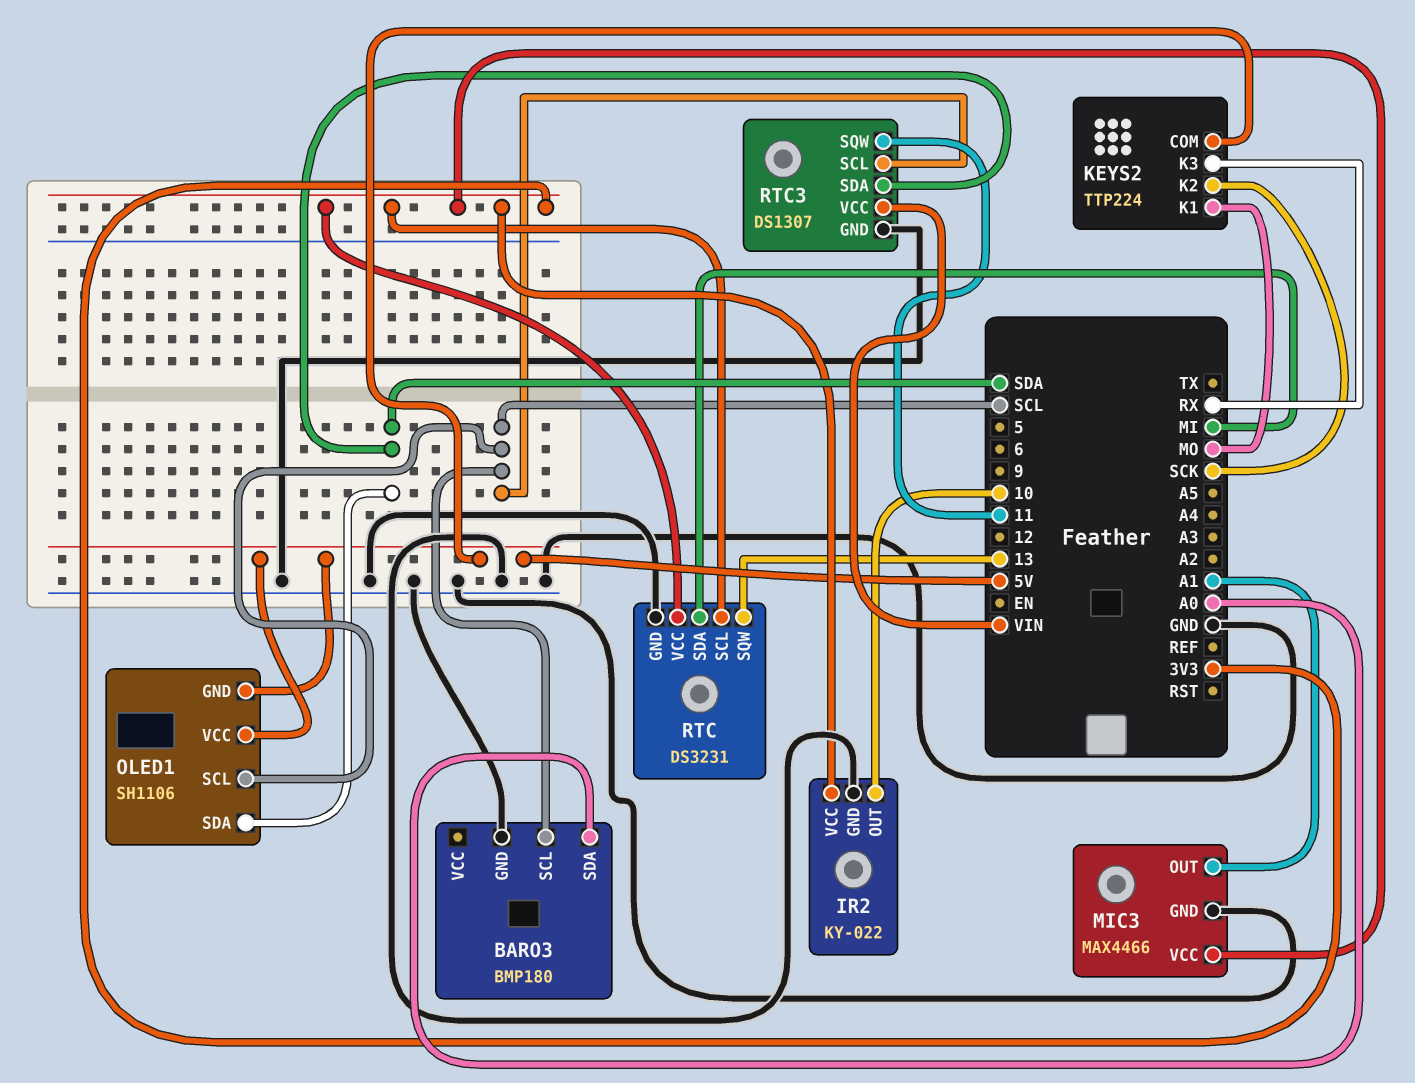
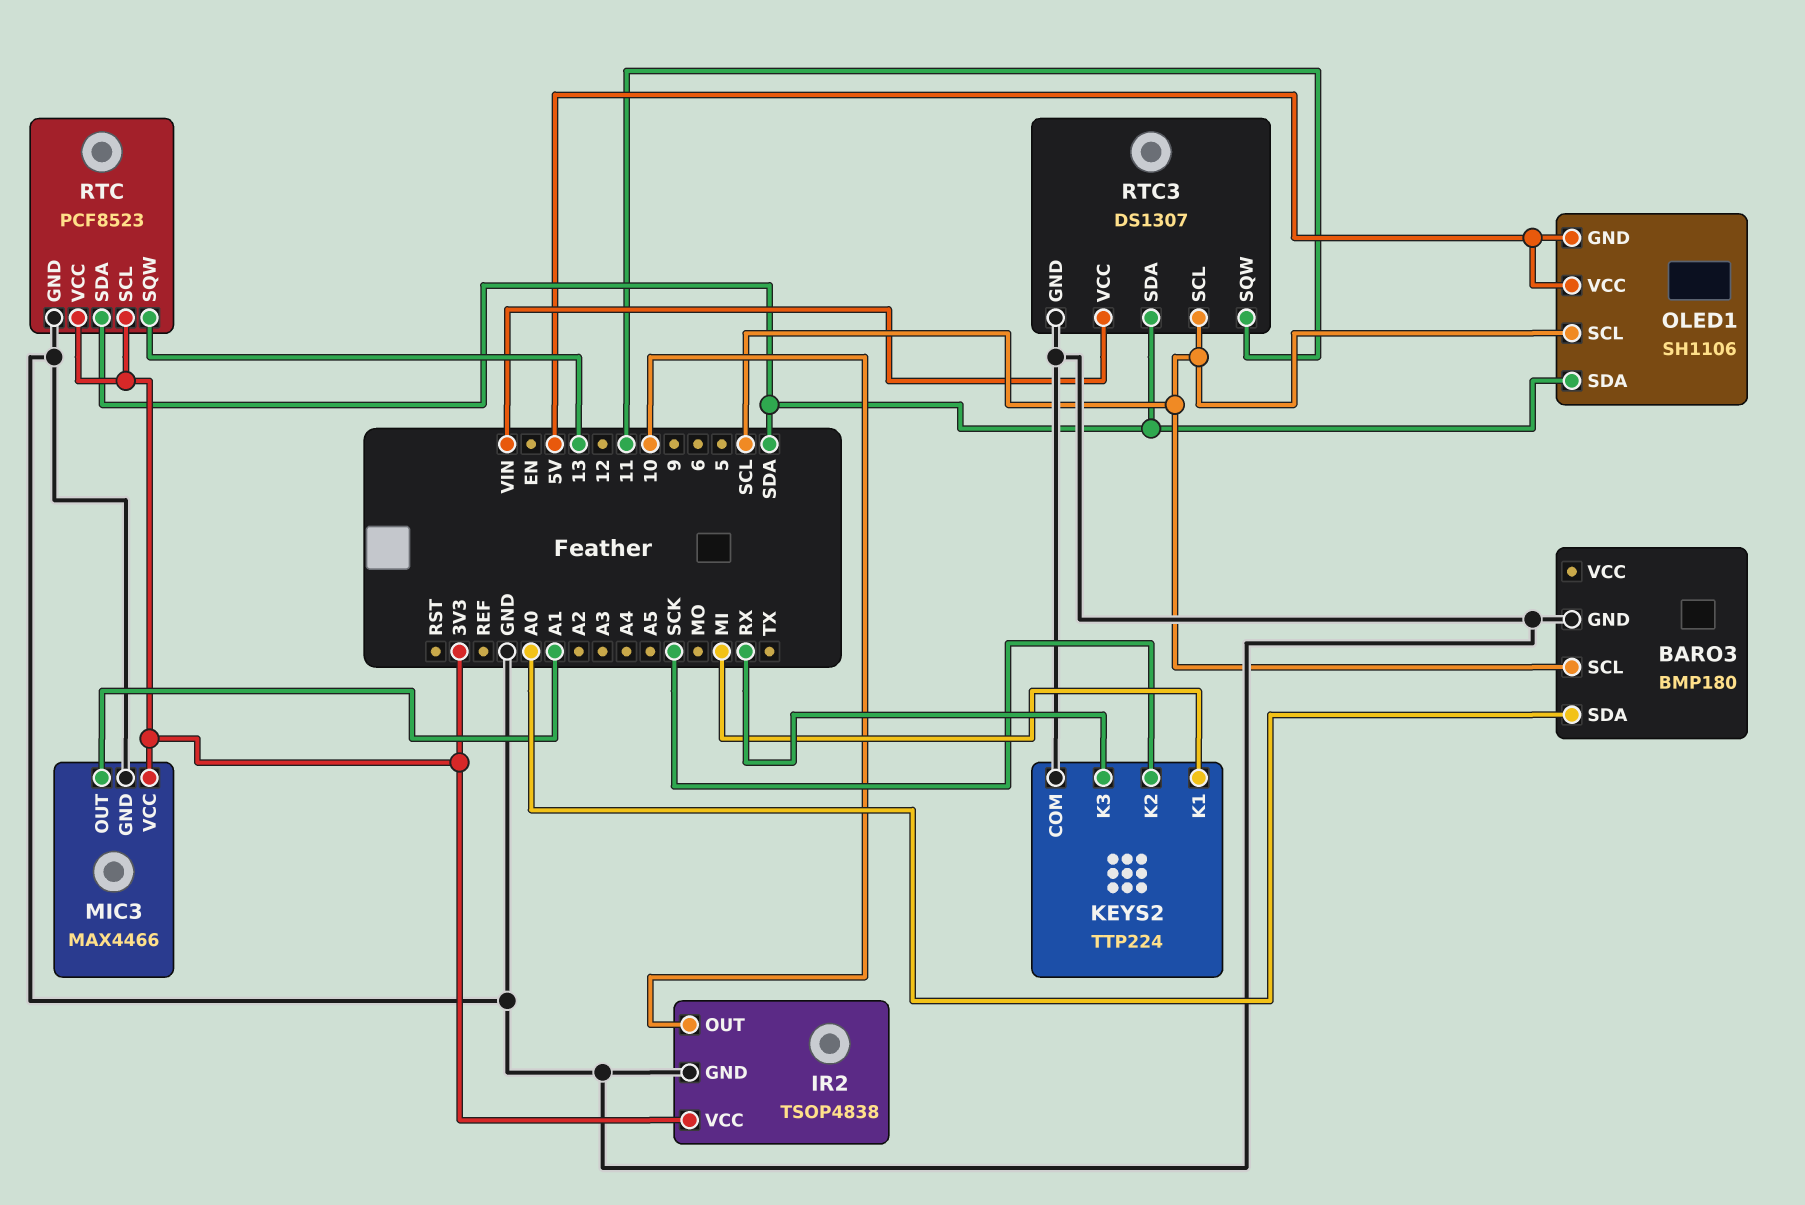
IR2: KY-022 -> TSOP4838
KEYS2 pin COM: 5V -> GND
KEYS2 pin K1: MO -> MI
RTC: DS3231 -> PCF8523
RTC pin SDA: MI -> SDA

